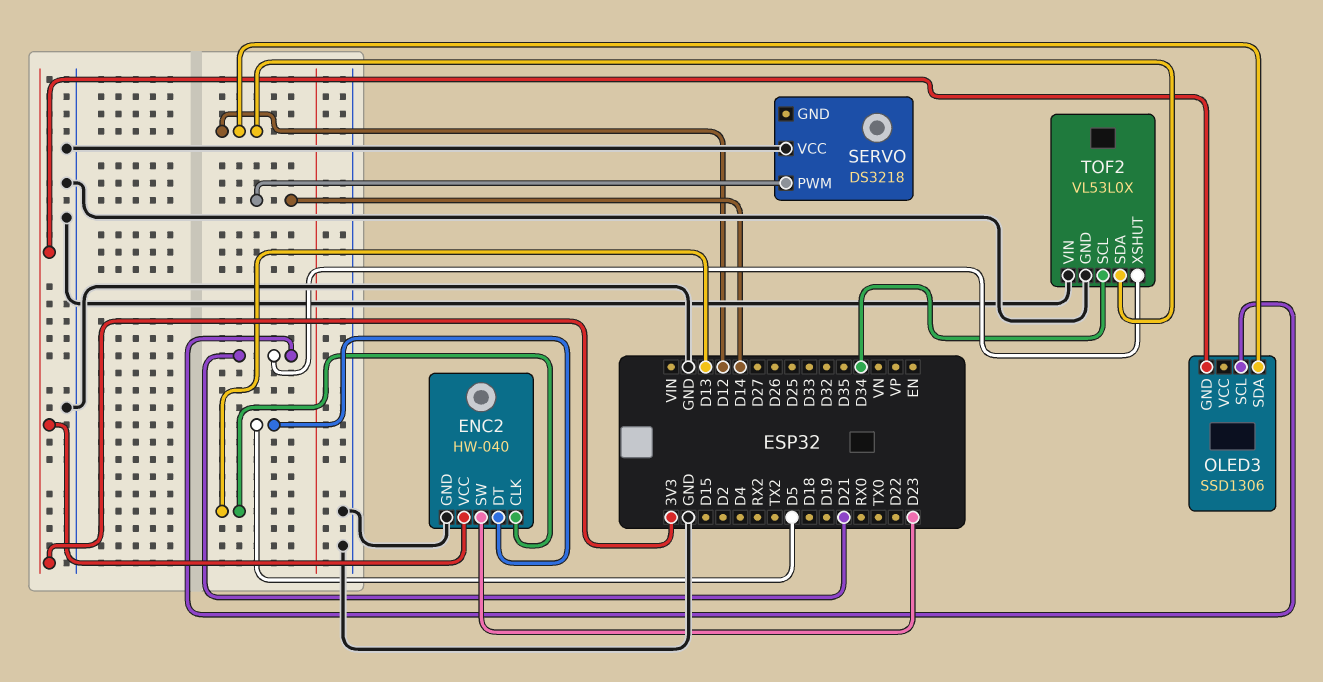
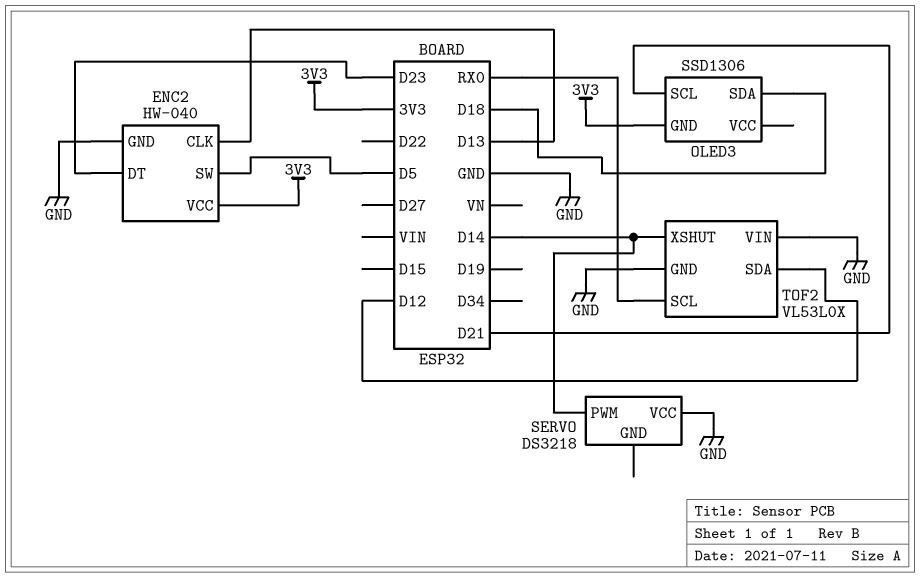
ENC2 pin DT: D5 -> D23
ENC2 pin SW: D23 -> D5
OLED3 pin SDA: D12 -> D18
TOF2 pin SCL: D34 -> RX0
TOF2 pin XSHUT: D21 -> D14

